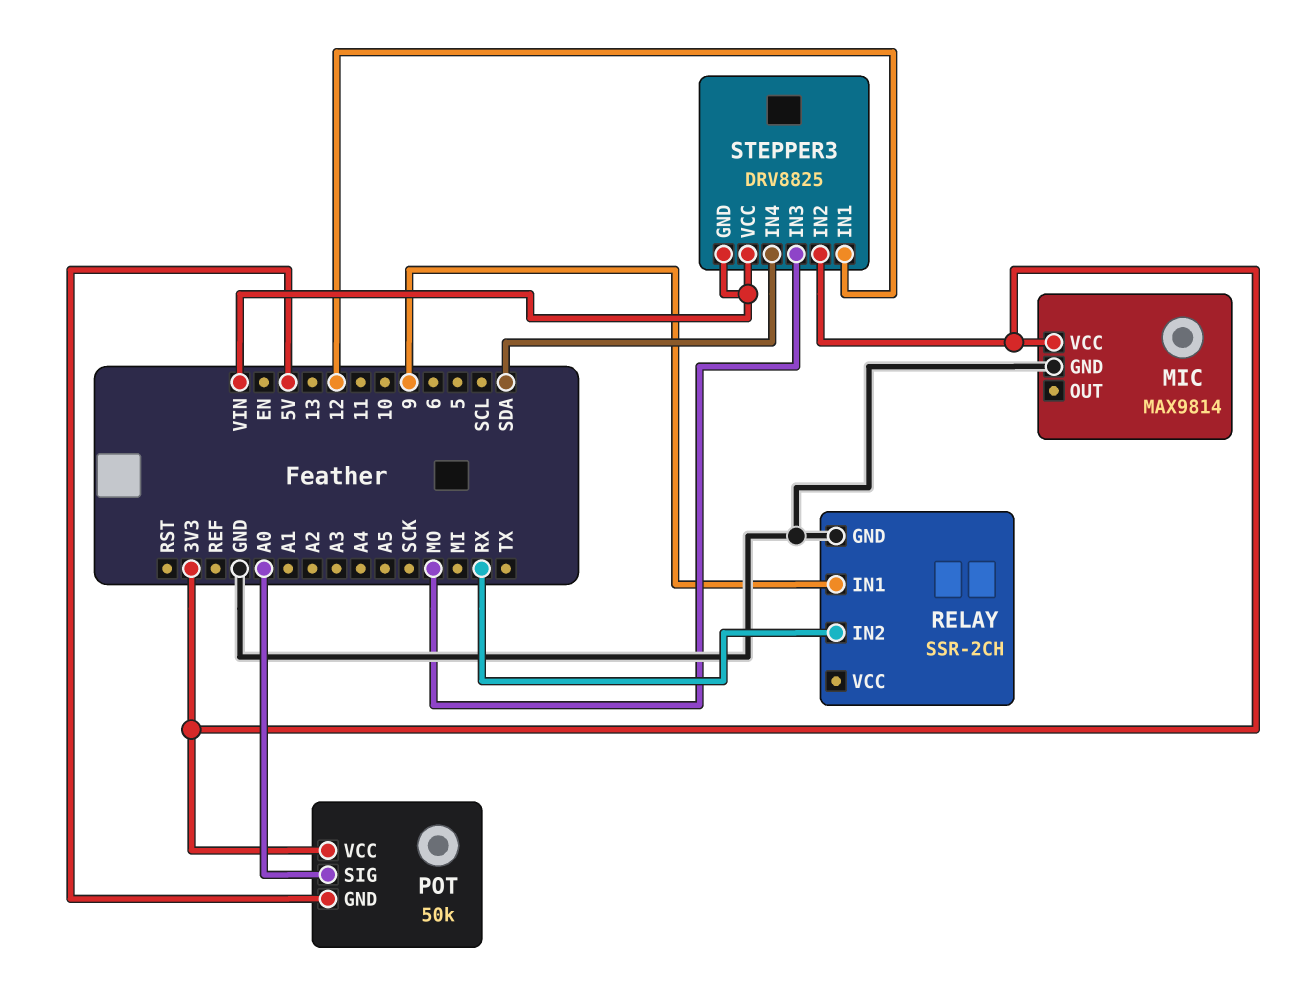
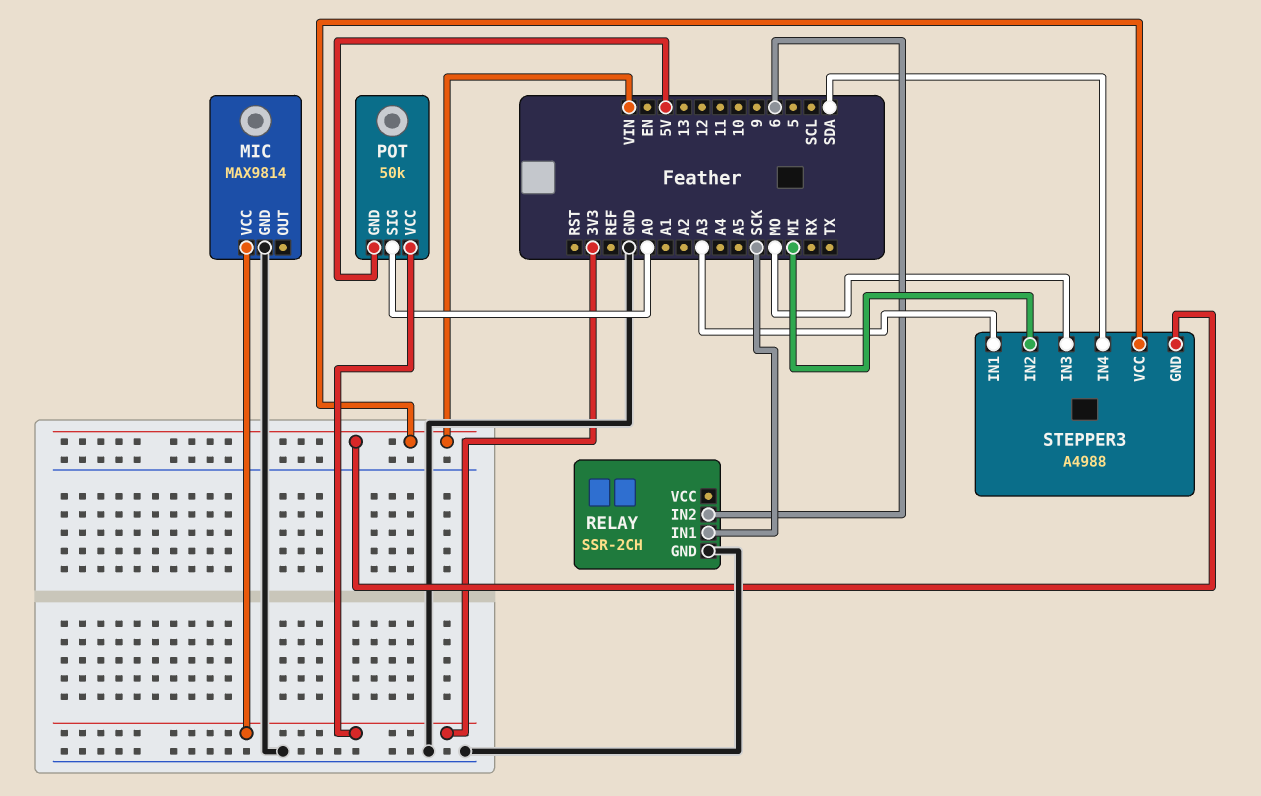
RELAY pin IN1: 9 -> SCK
RELAY pin IN2: RX -> 6
STEPPER3: DRV8825 -> A4988
STEPPER3 pin IN1: 12 -> A3
STEPPER3 pin IN2: 3V3 -> MI

